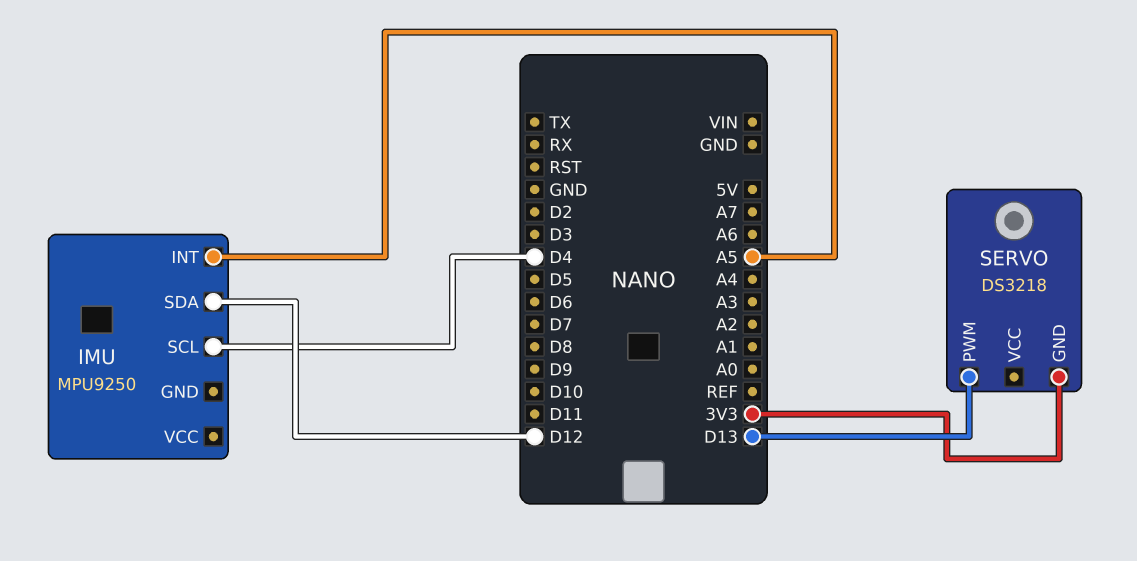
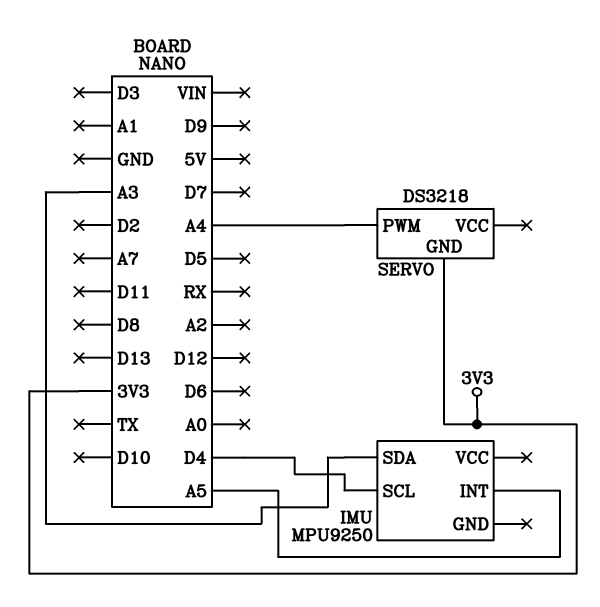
IMU pin SDA: D12 -> A3
SERVO pin PWM: D13 -> A4

